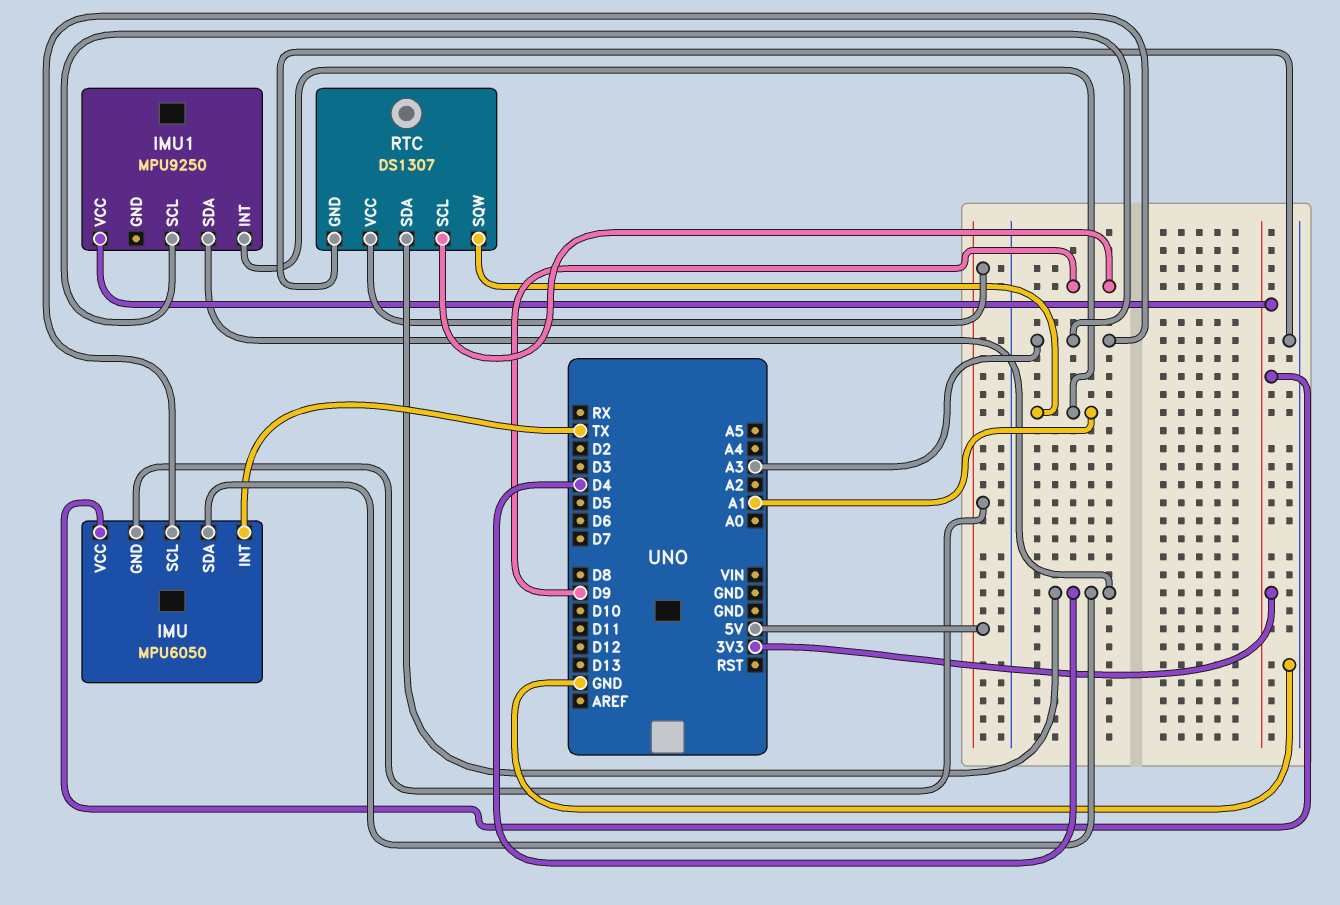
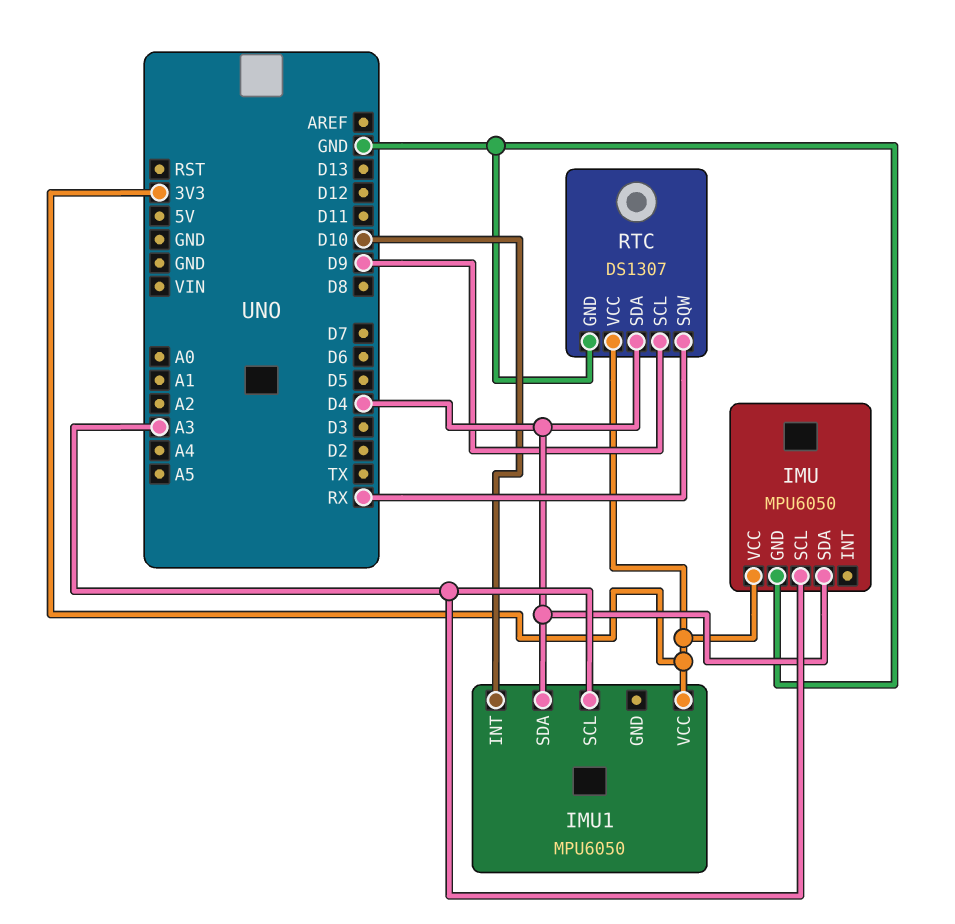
IMU pin GND: 5V -> GND
IMU pin INT: TX -> none
IMU1: MPU9250 -> MPU6050
IMU1 pin INT: A1 -> D10
RTC pin SQW: A1 -> RX
RTC pin VCC: 5V -> 3V3

